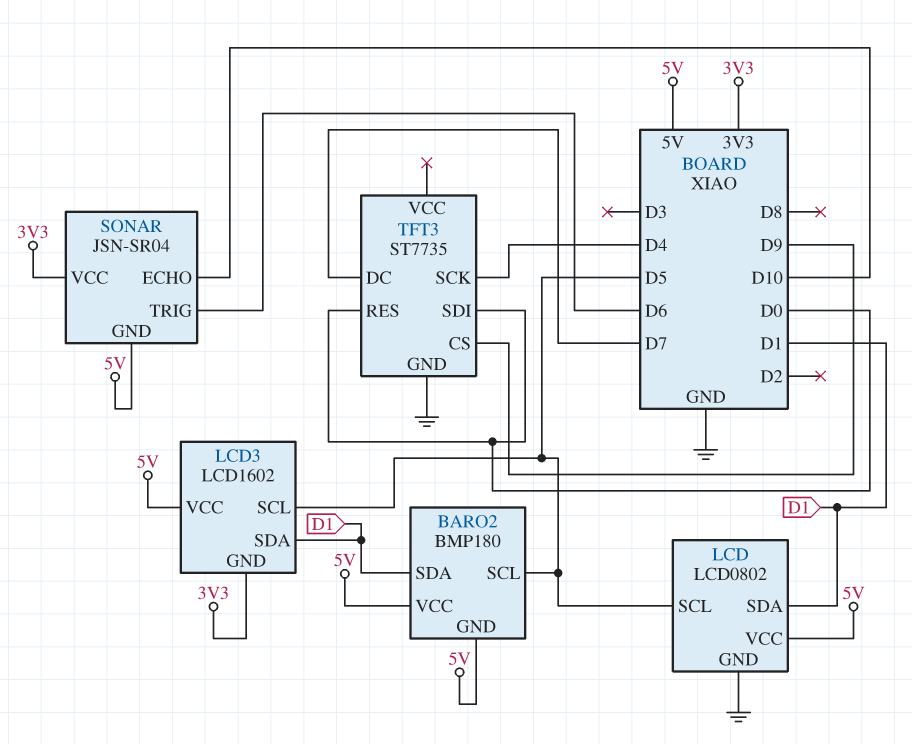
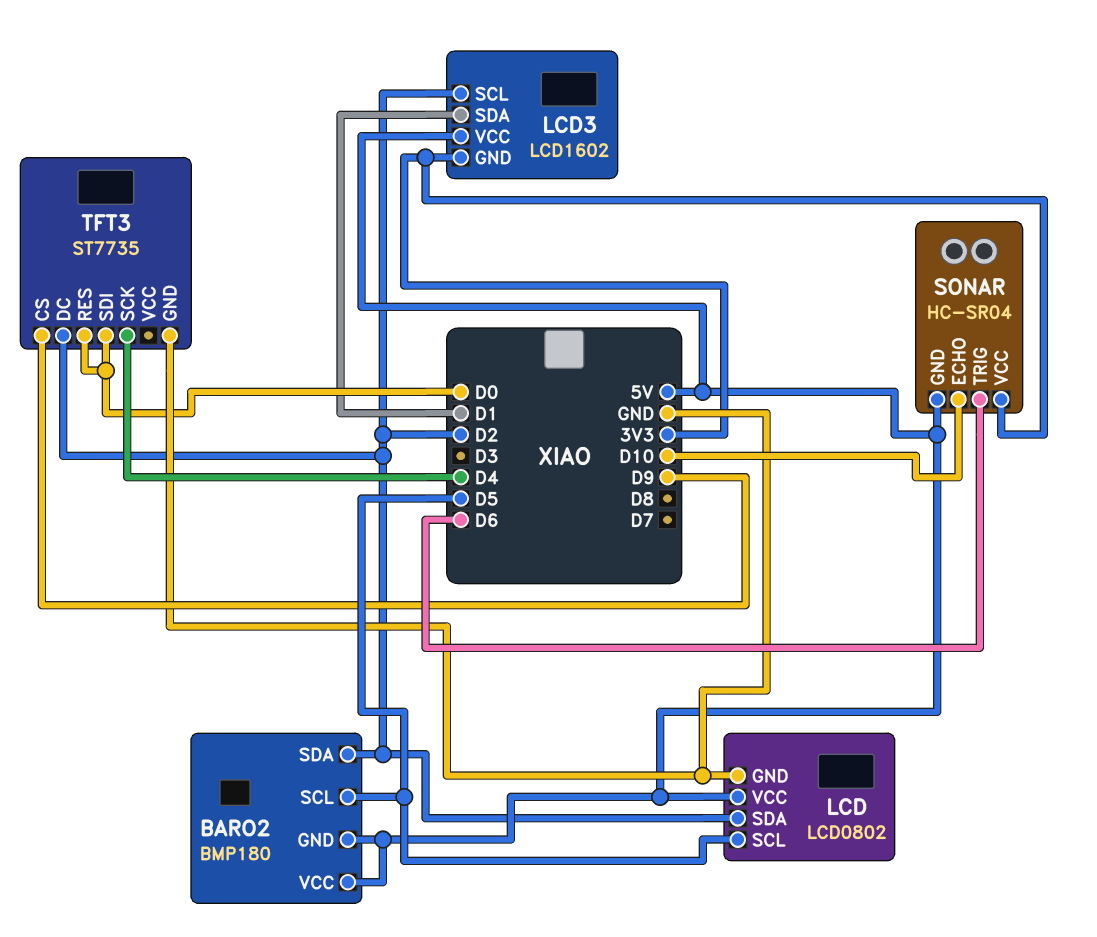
BARO2 pin SDA: D1 -> D2
LCD pin SDA: D1 -> D2
LCD3 pin SCL: D5 -> D2
SONAR: JSN-SR04 -> HC-SR04
TFT3 pin DC: D7 -> D2

